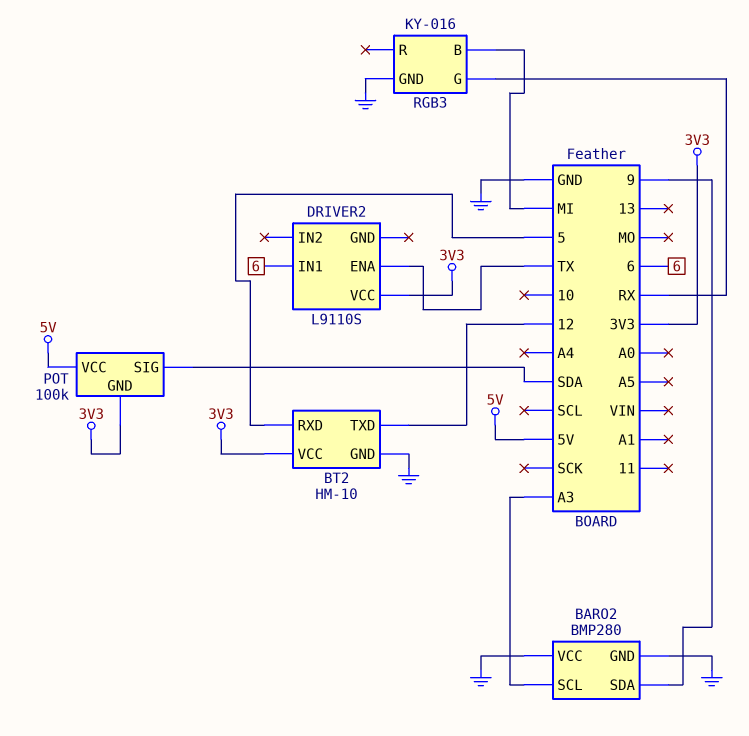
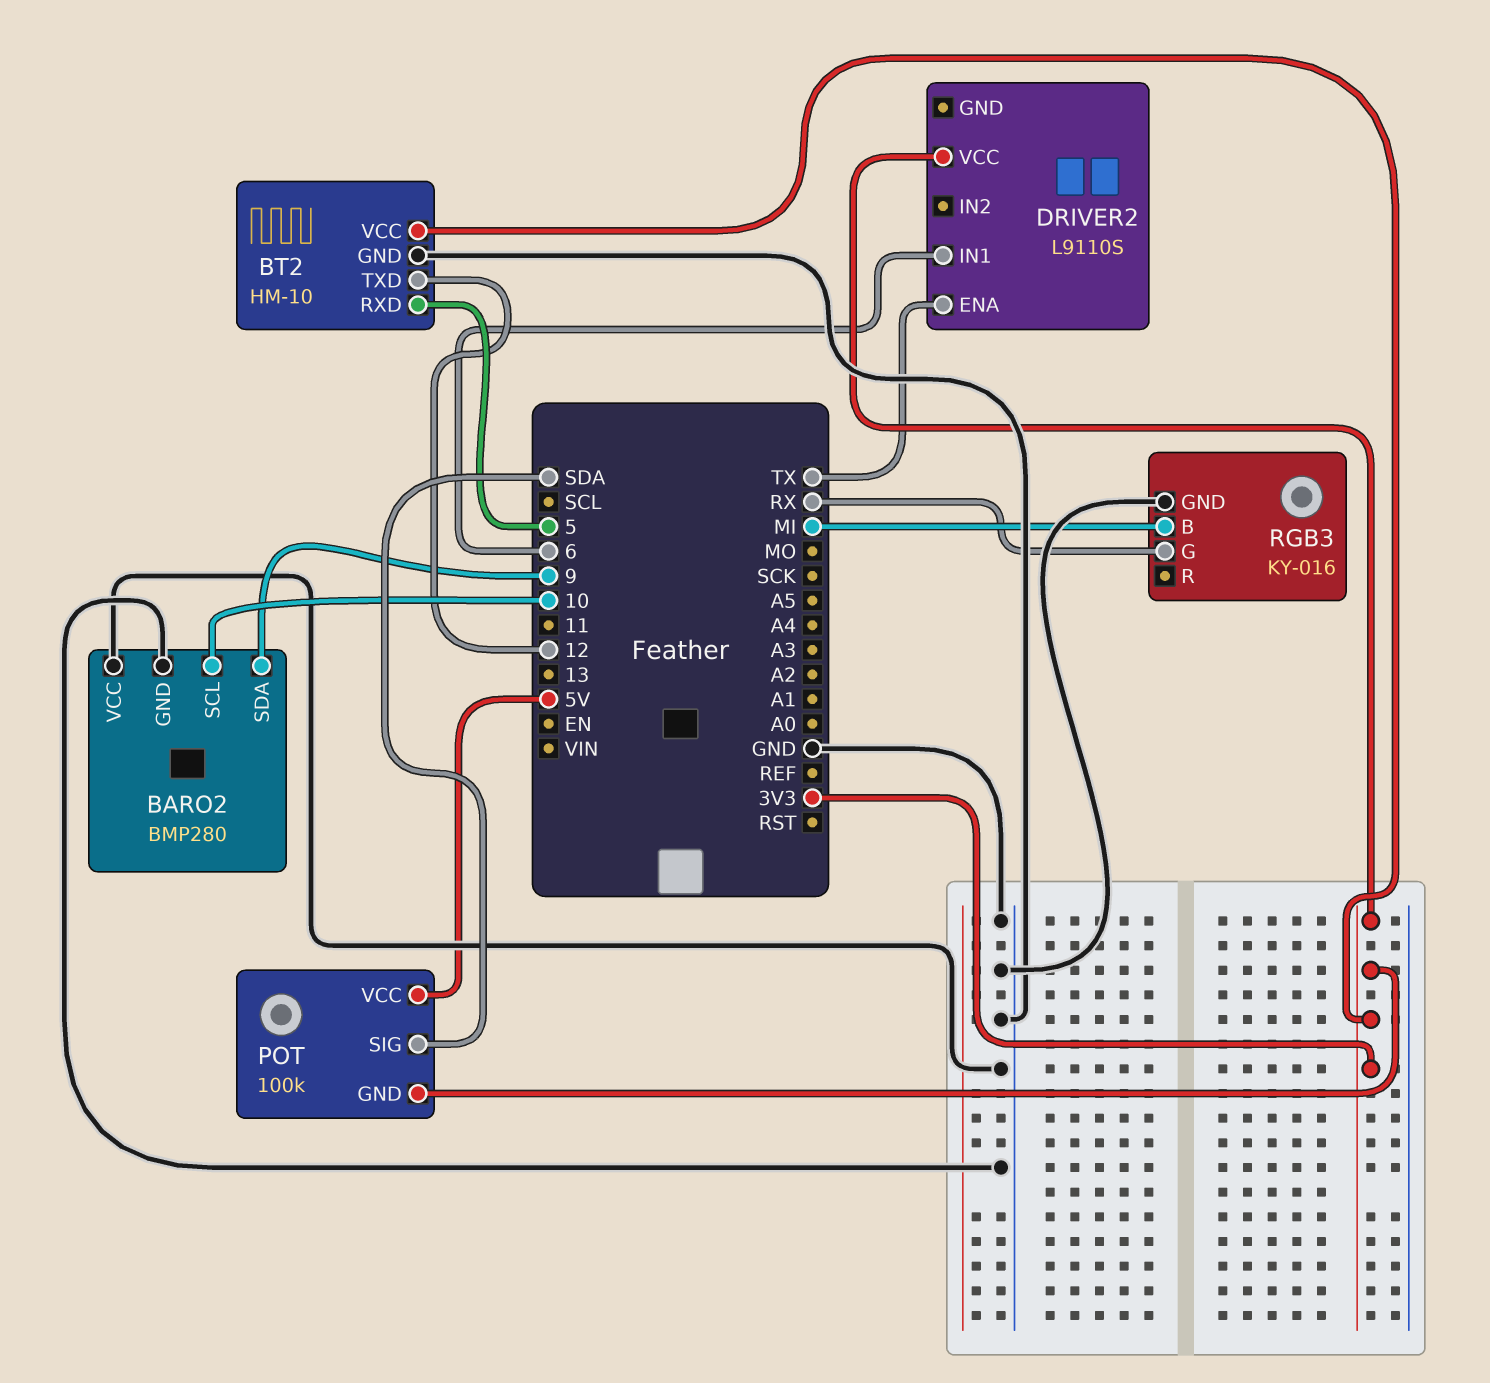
BARO2 pin SCL: A3 -> 10

